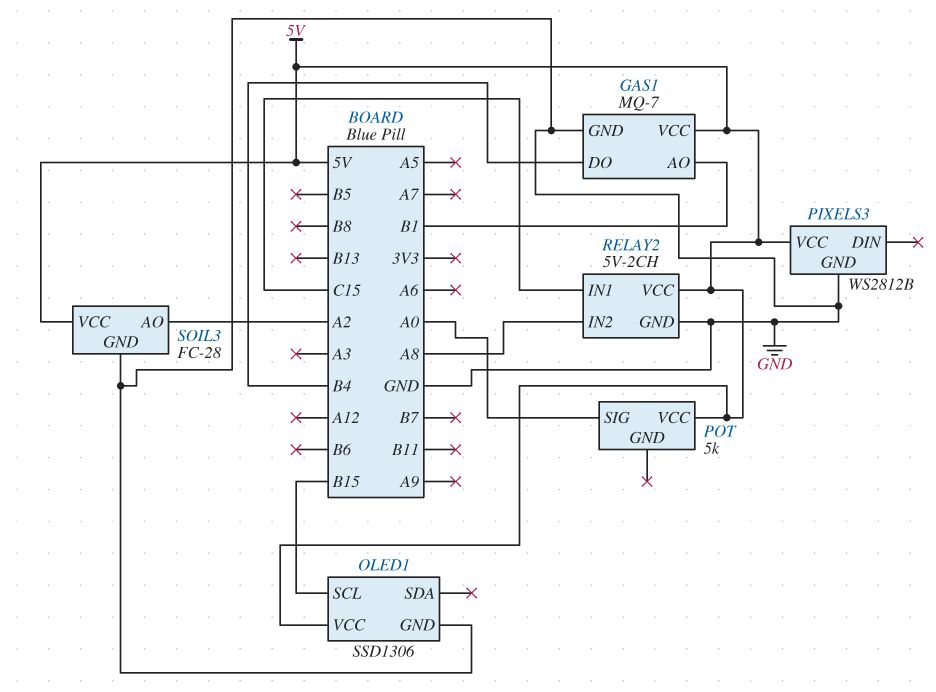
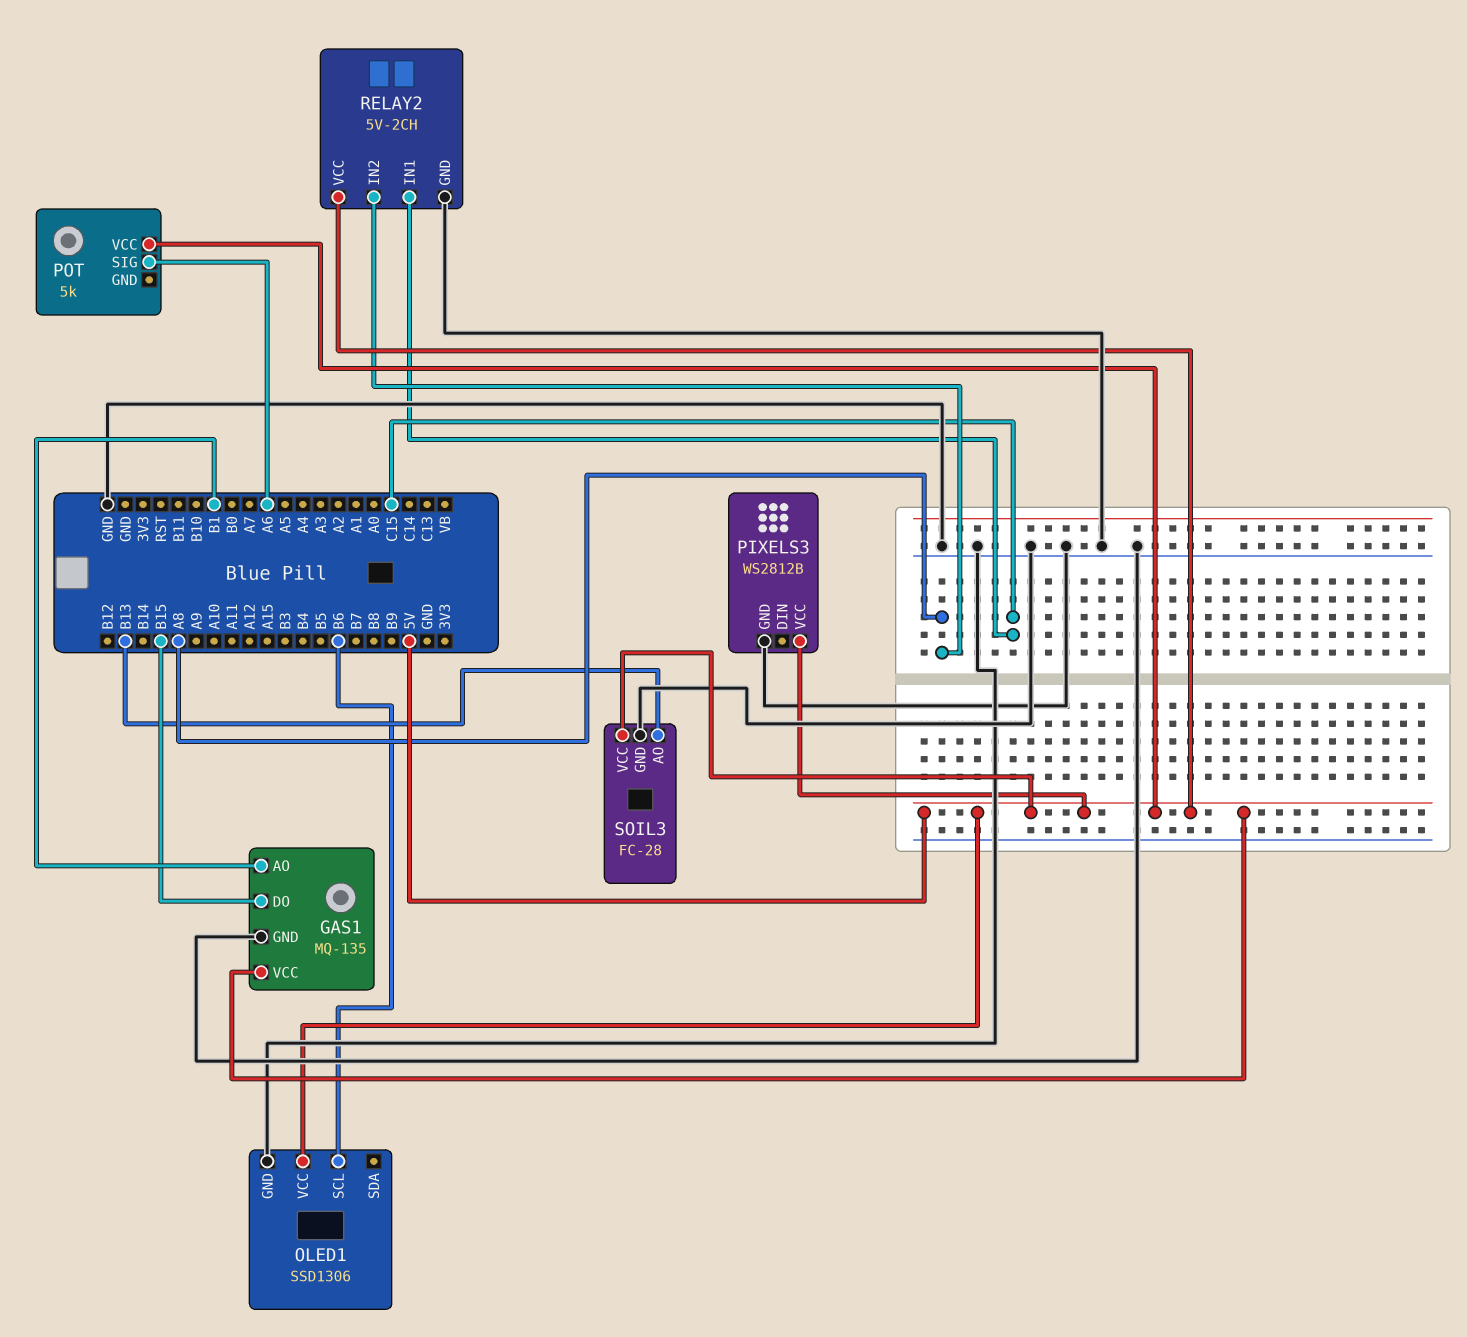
GAS1: MQ-7 -> MQ-135
GAS1 pin DO: B4 -> B15
OLED1 pin SCL: B15 -> B6
POT pin SIG: A0 -> A6
SOIL3 pin AO: A2 -> B13

